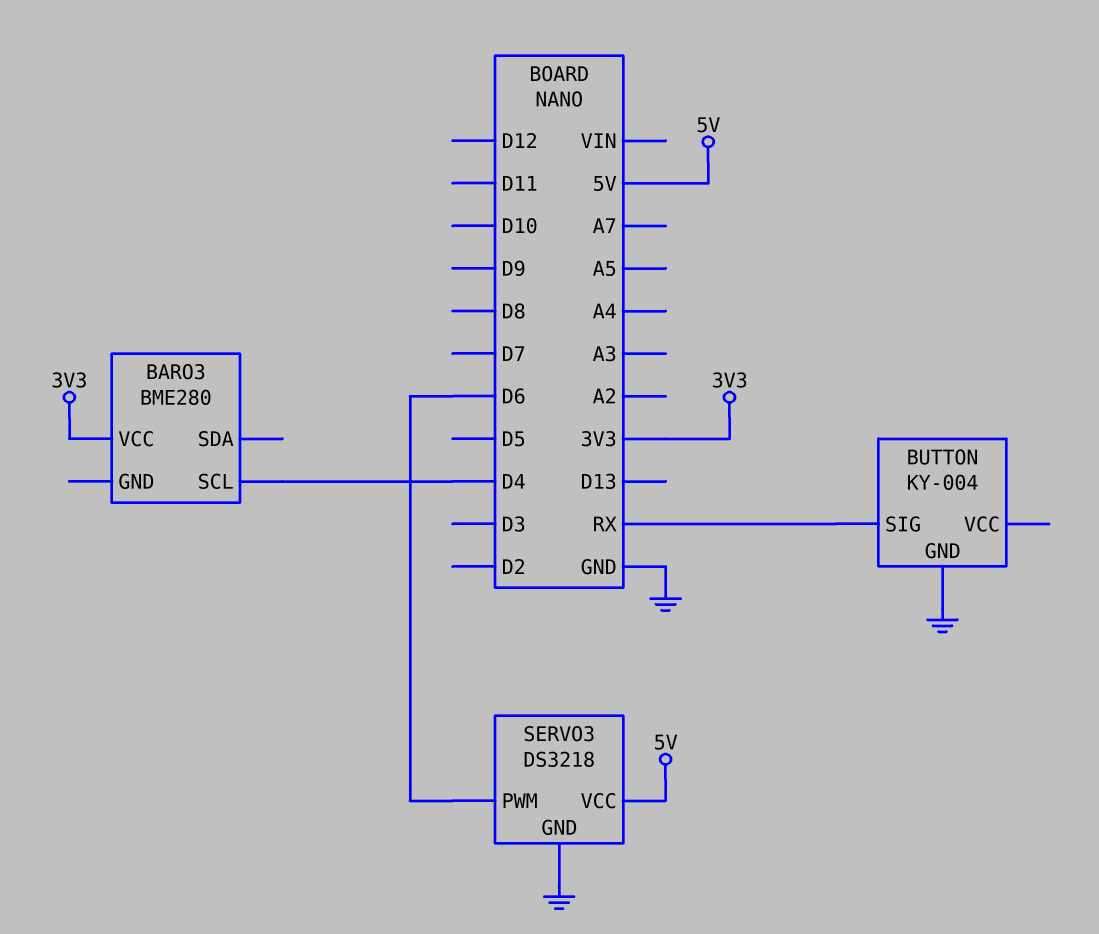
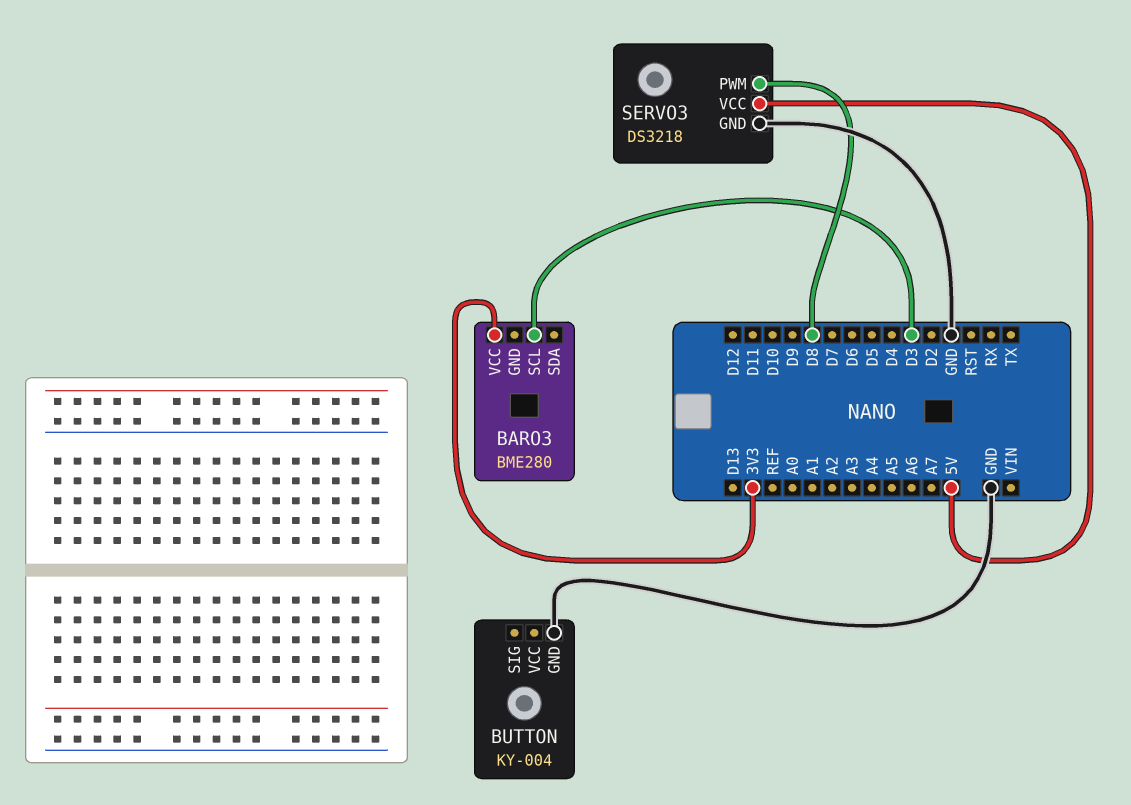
BARO3 pin SCL: D4 -> D3
BUTTON pin SIG: RX -> none
SERVO3 pin PWM: D6 -> D8

